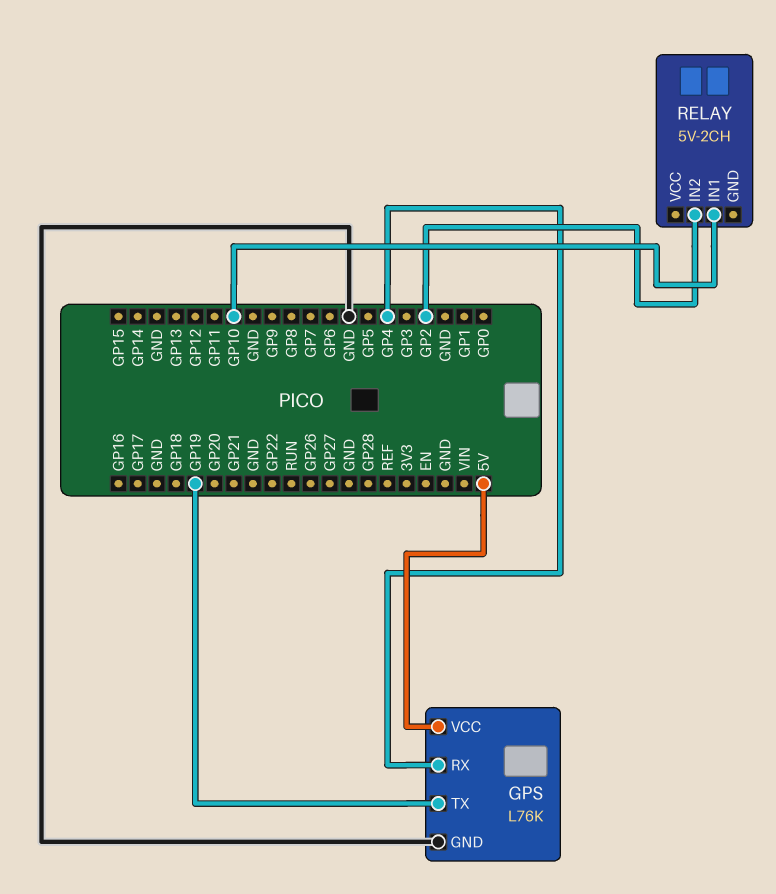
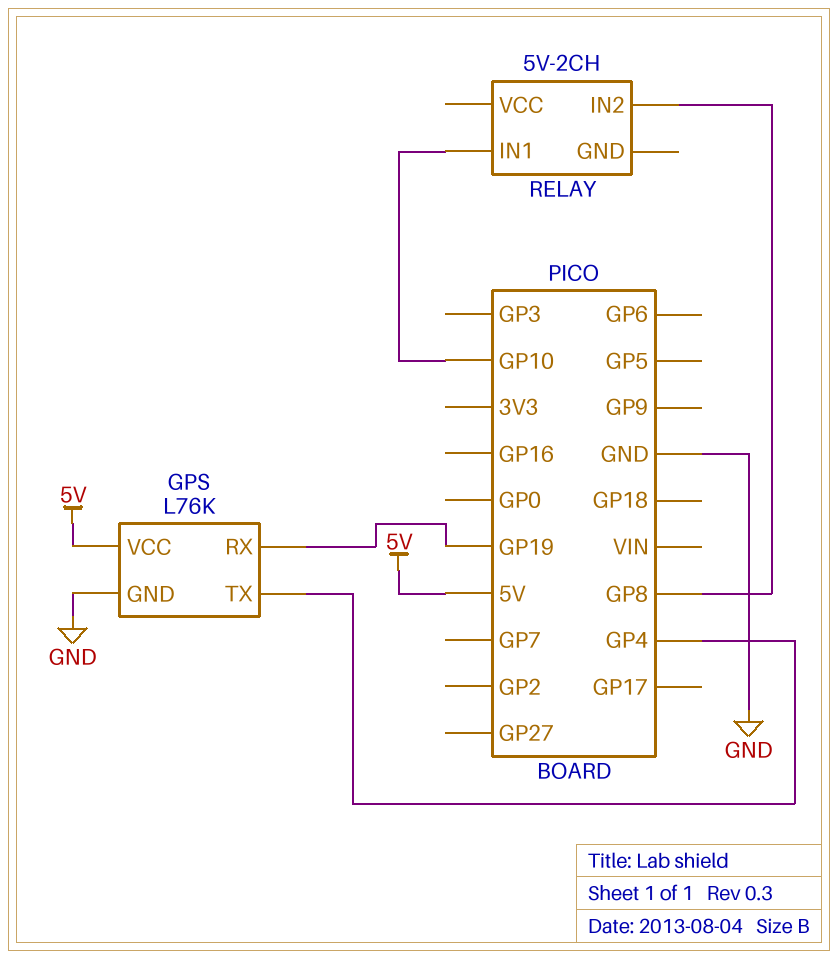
GPS pin RX: GP4 -> GP19
GPS pin TX: GP19 -> GP4
RELAY pin IN2: GP2 -> GP8

